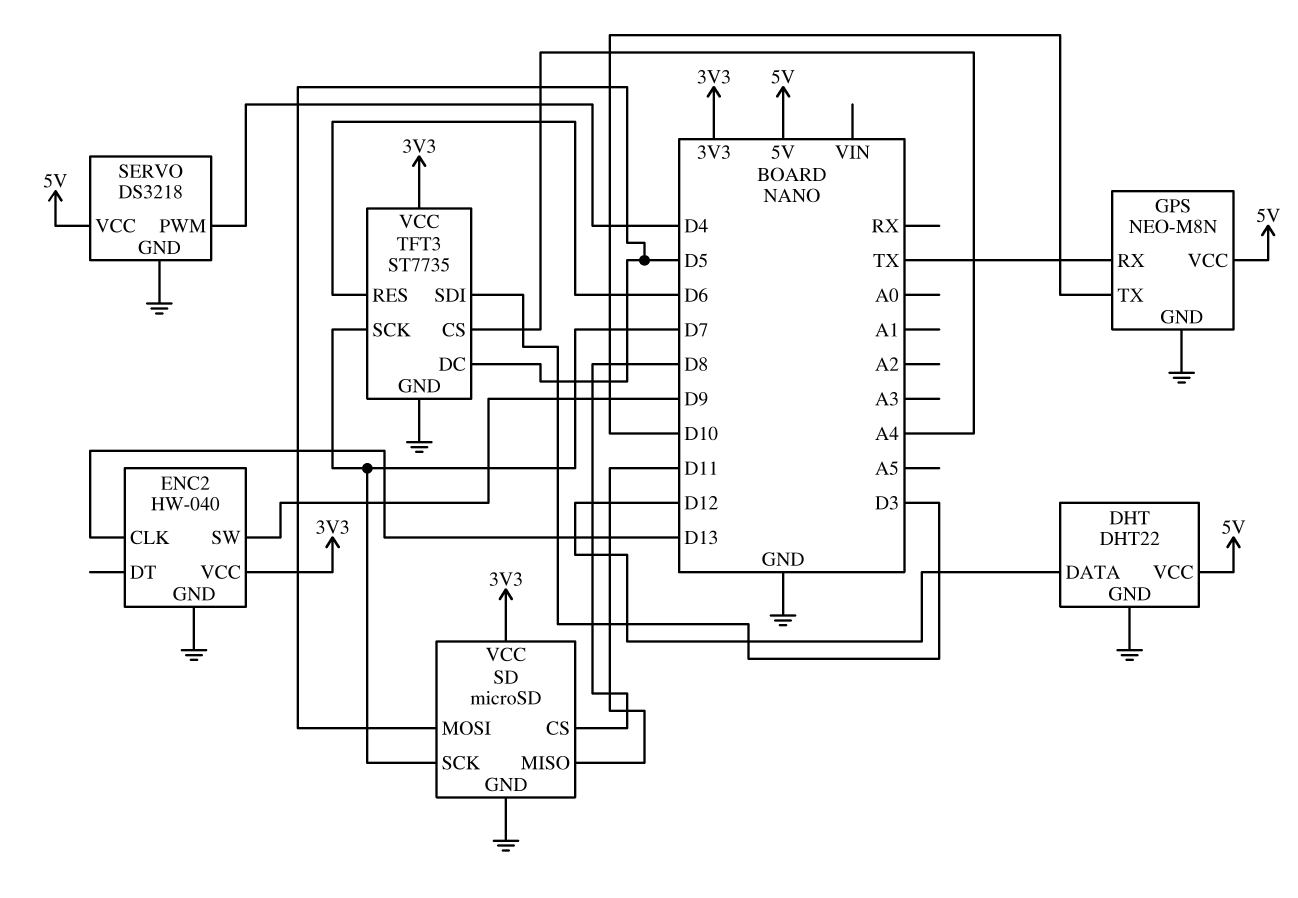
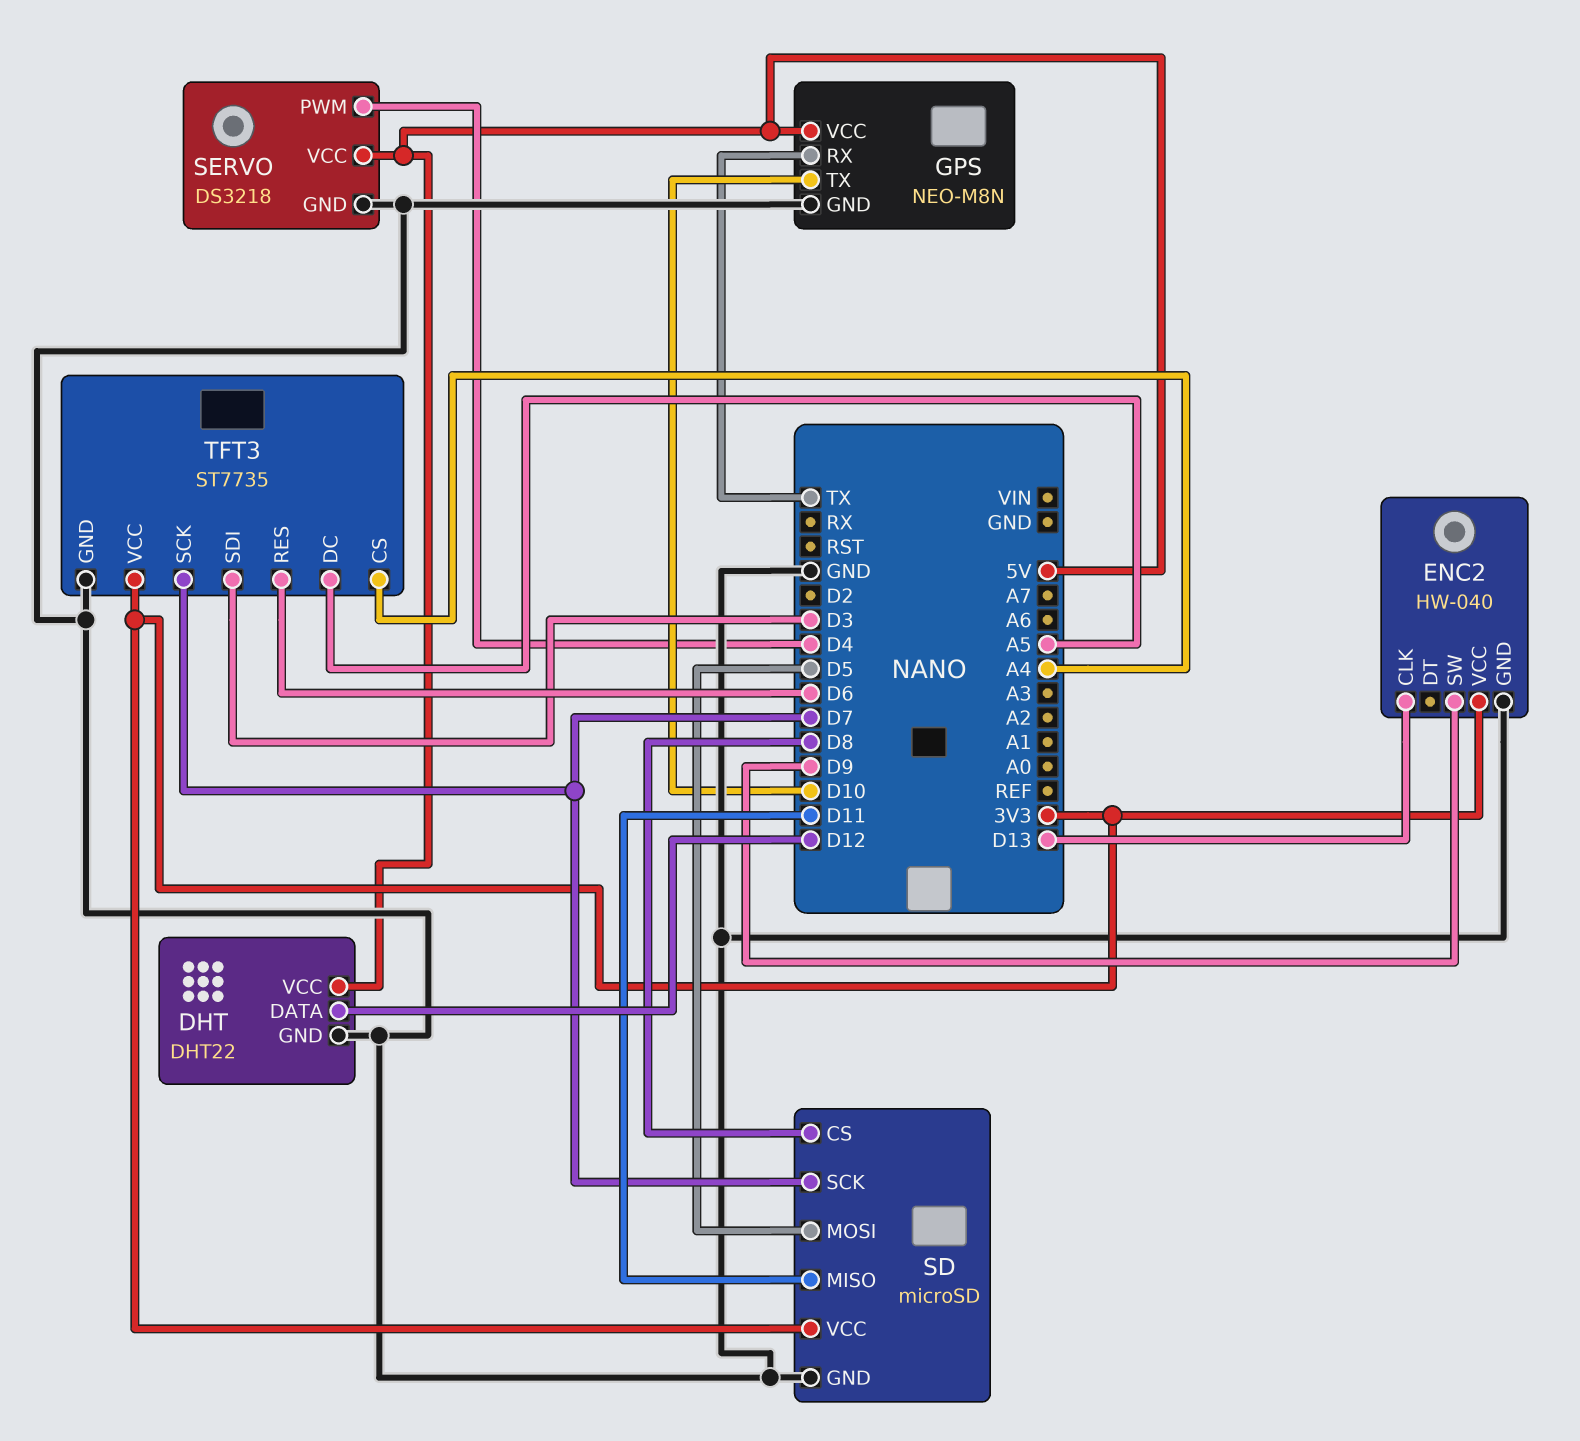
TFT3 pin DC: D5 -> A5

